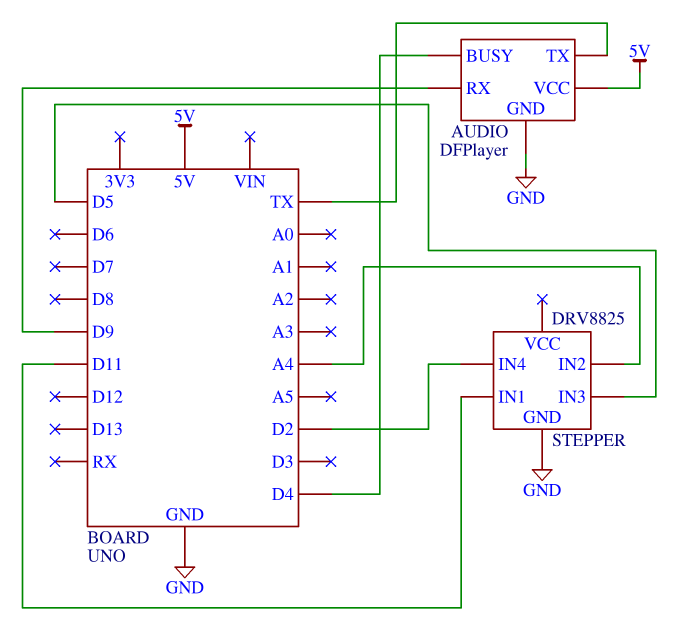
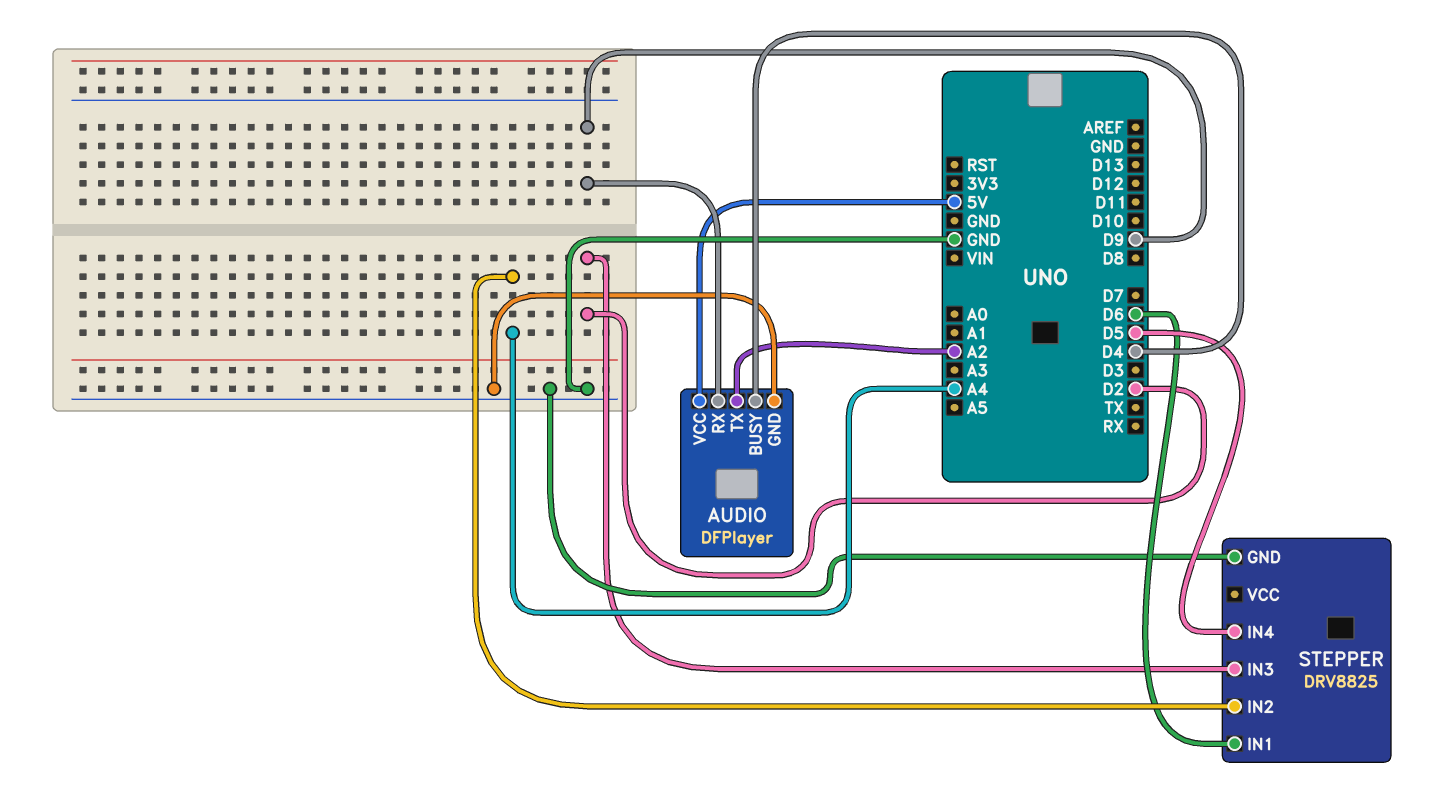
AUDIO pin TX: TX -> A2
STEPPER pin IN1: D11 -> D6
STEPPER pin IN3: D5 -> D2
STEPPER pin IN4: D2 -> D5

